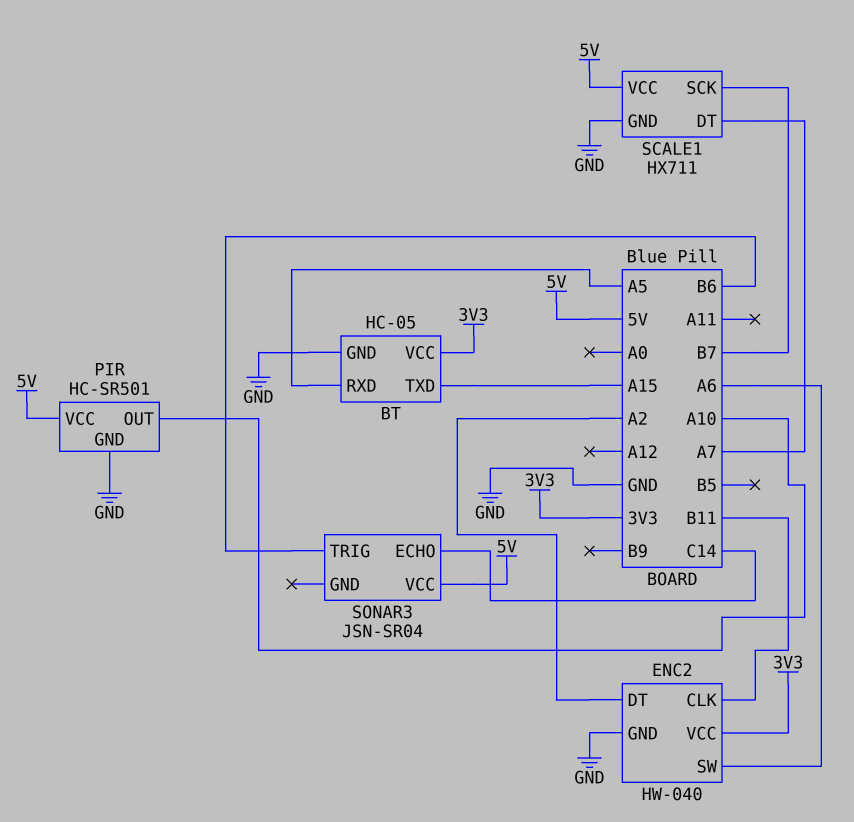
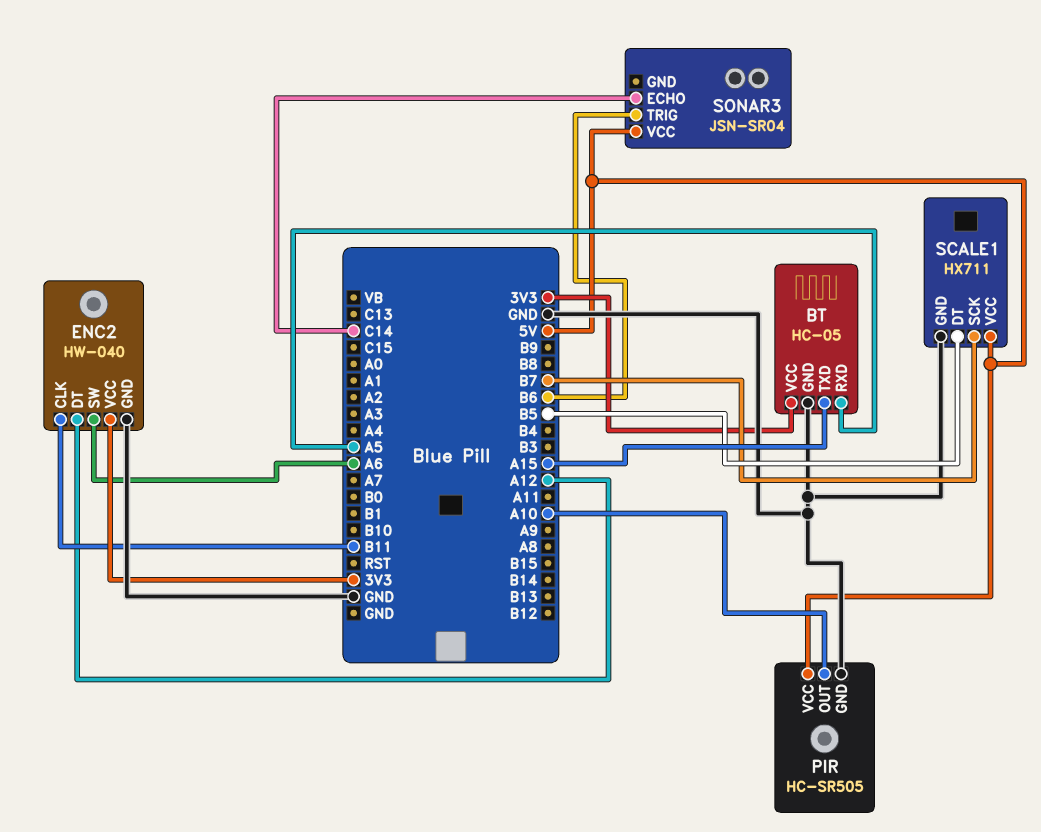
ENC2 pin DT: A2 -> A12
PIR: HC-SR501 -> HC-SR505
SCALE1 pin DT: A7 -> B5

